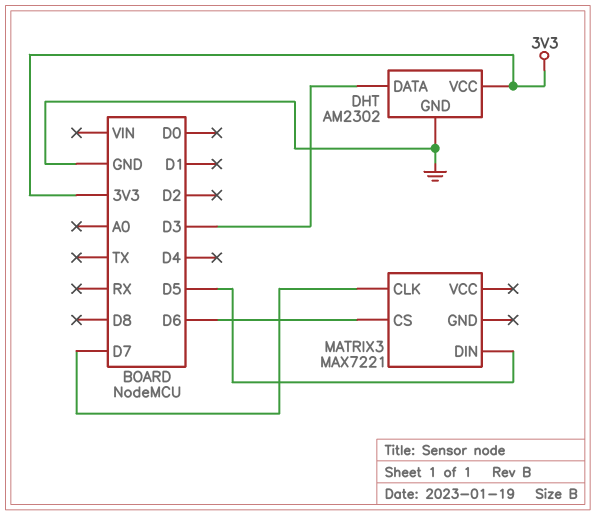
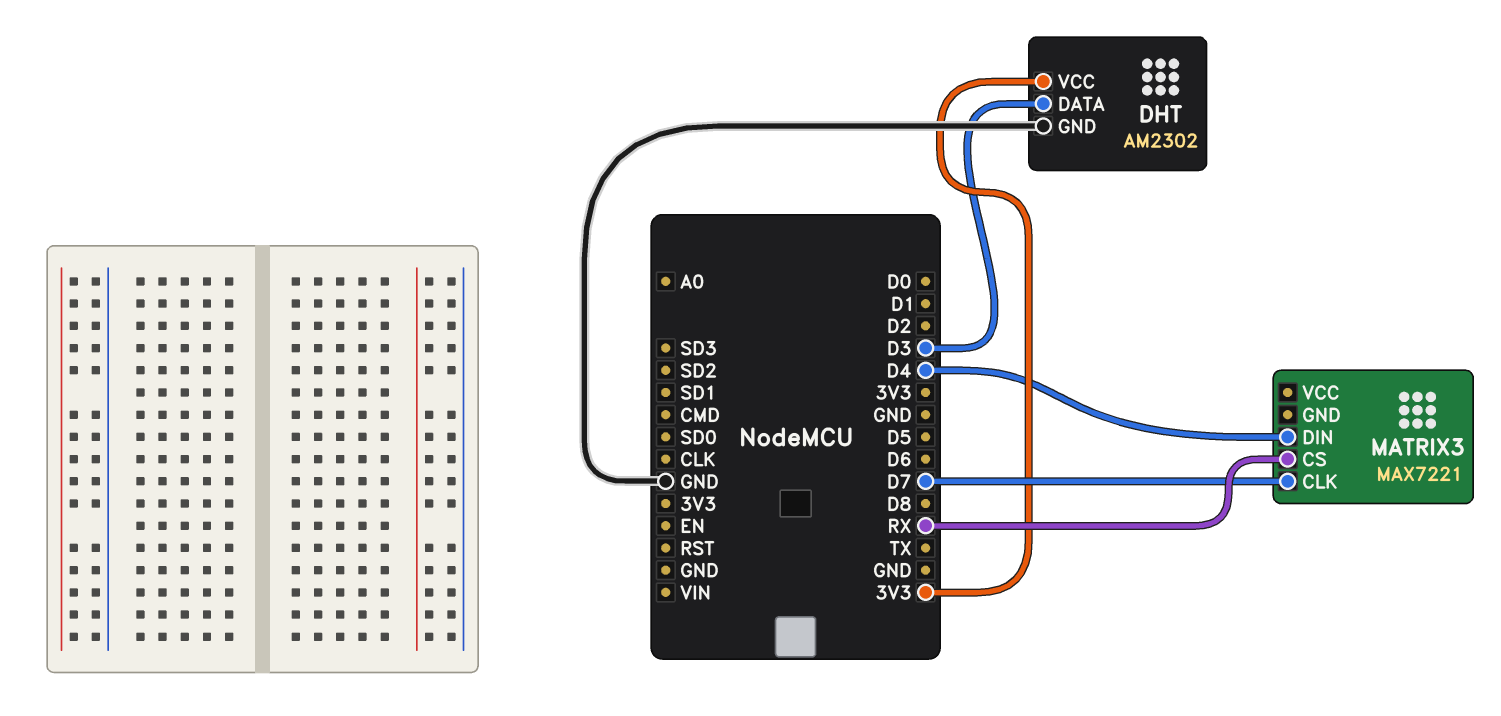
MATRIX3 pin CS: D6 -> RX
MATRIX3 pin DIN: D5 -> D4

